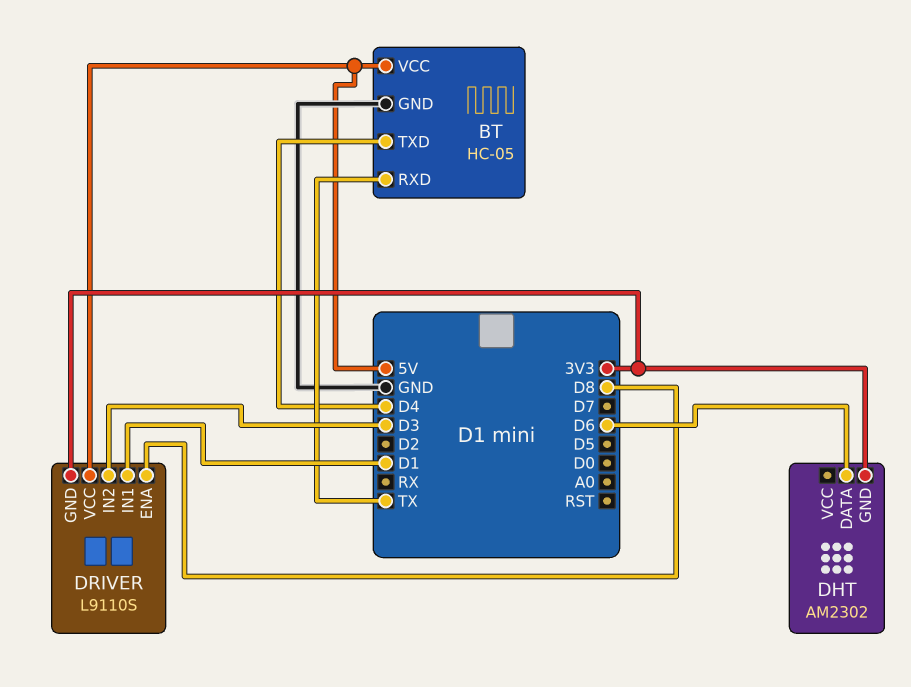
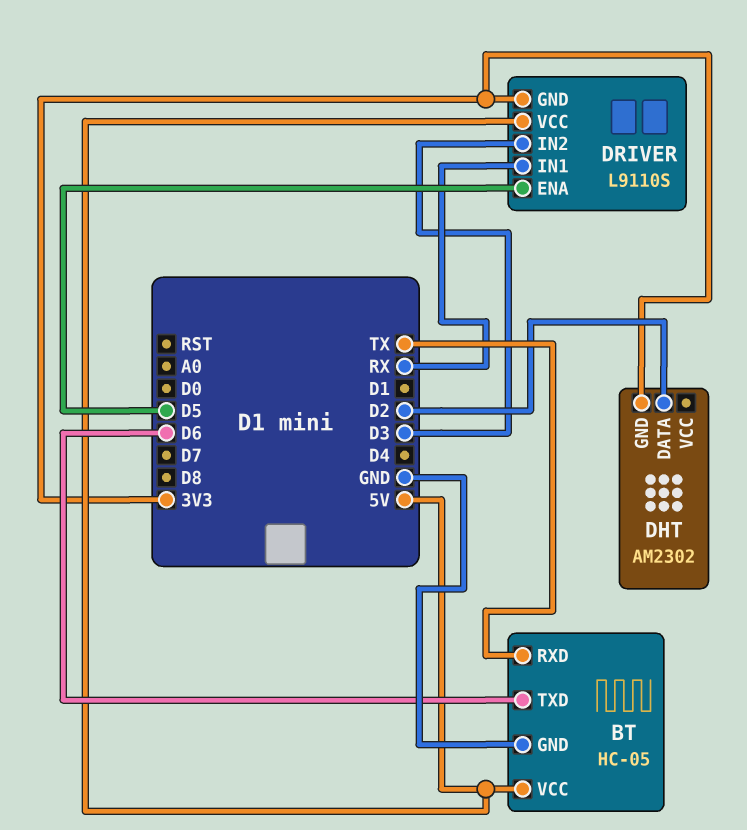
BT pin TXD: D4 -> D6
DHT pin DATA: D6 -> D2
DRIVER pin ENA: D8 -> D5
DRIVER pin IN1: D1 -> RX

